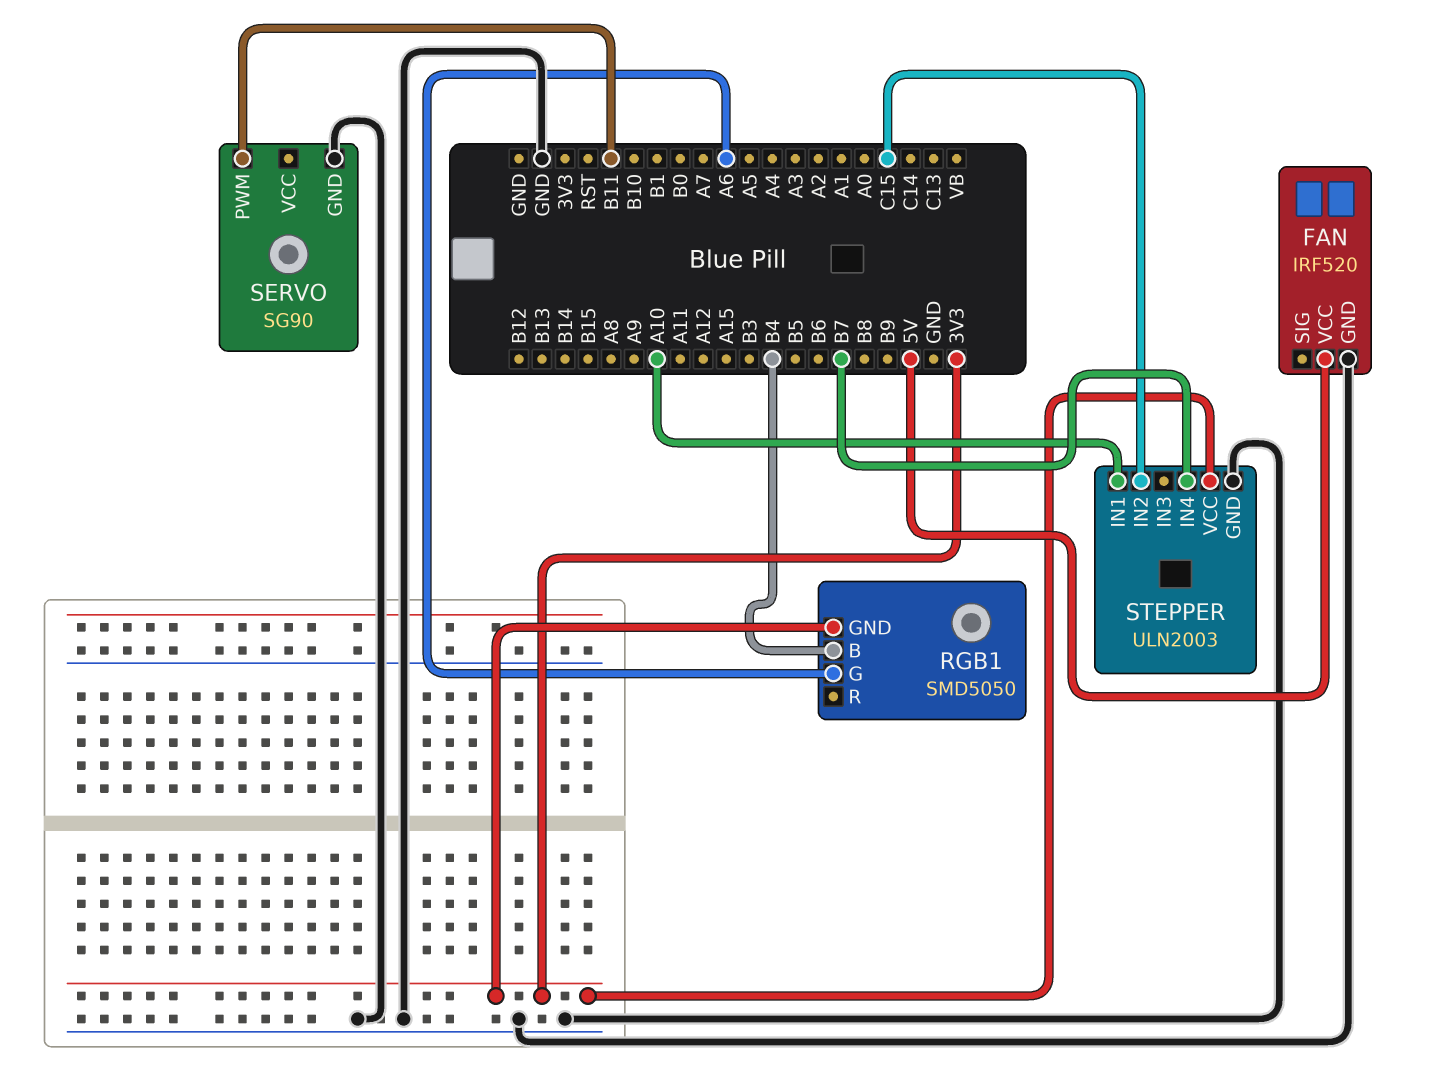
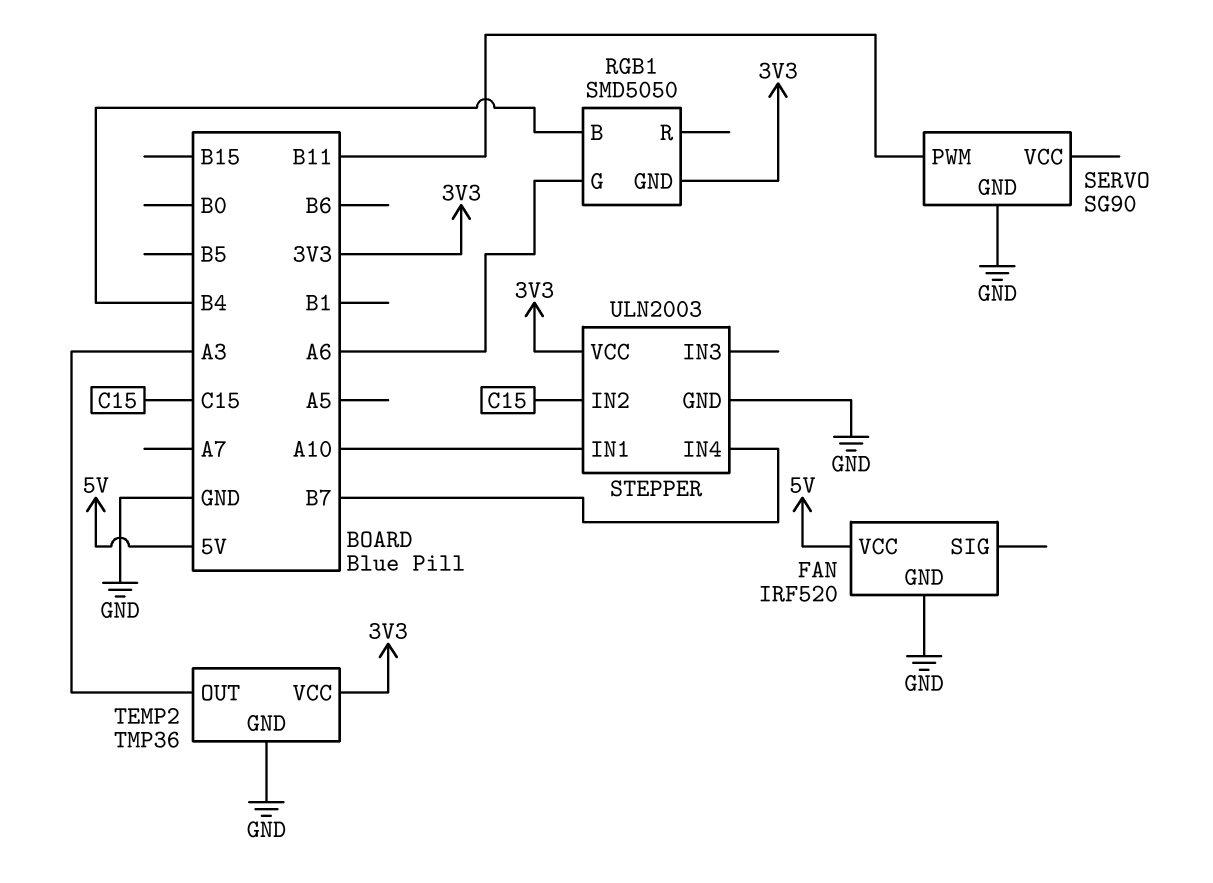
TEMP2: none -> TMP36
TEMP2 pin GND: none -> GND
TEMP2 pin OUT: none -> A3
TEMP2 pin VCC: none -> 3V3

